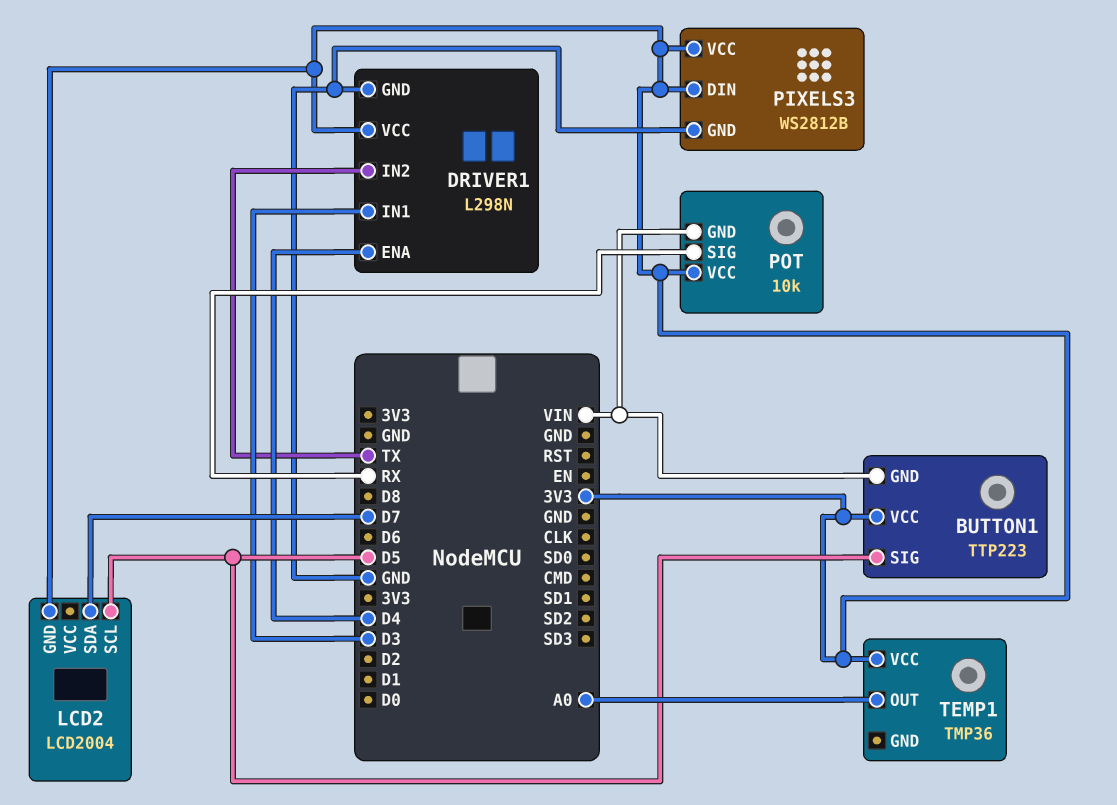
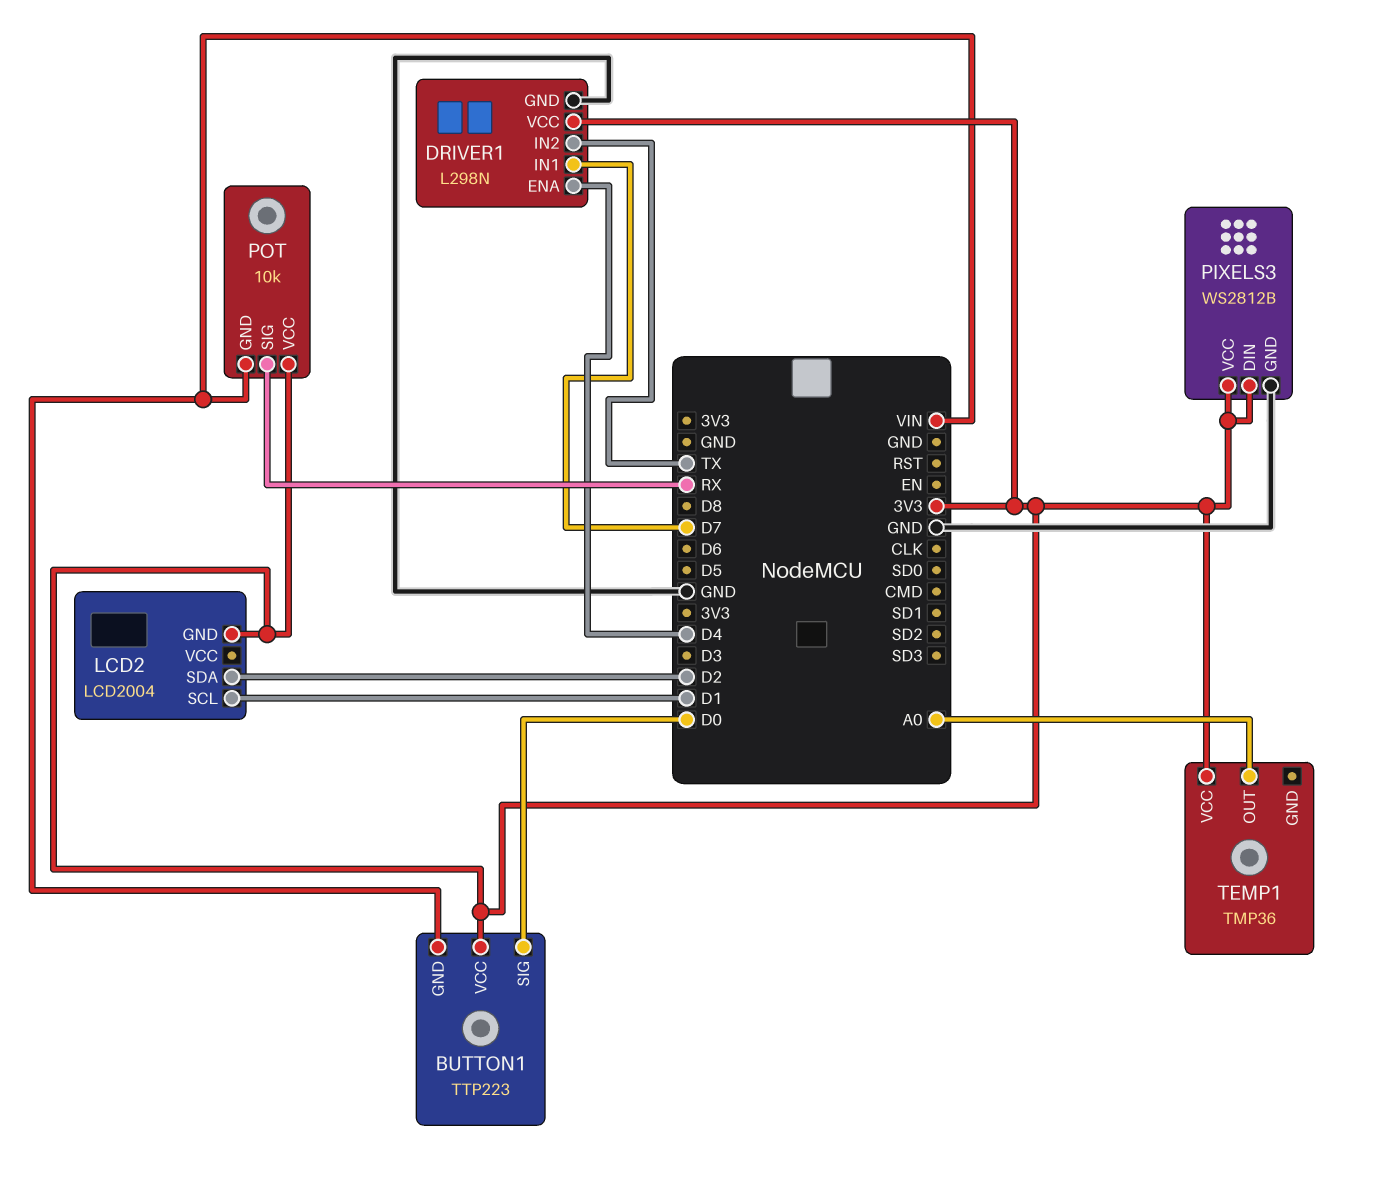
BUTTON1 pin SIG: D5 -> D0
DRIVER1 pin IN1: D3 -> D7
LCD2 pin SCL: D5 -> D1
LCD2 pin SDA: D7 -> D2

